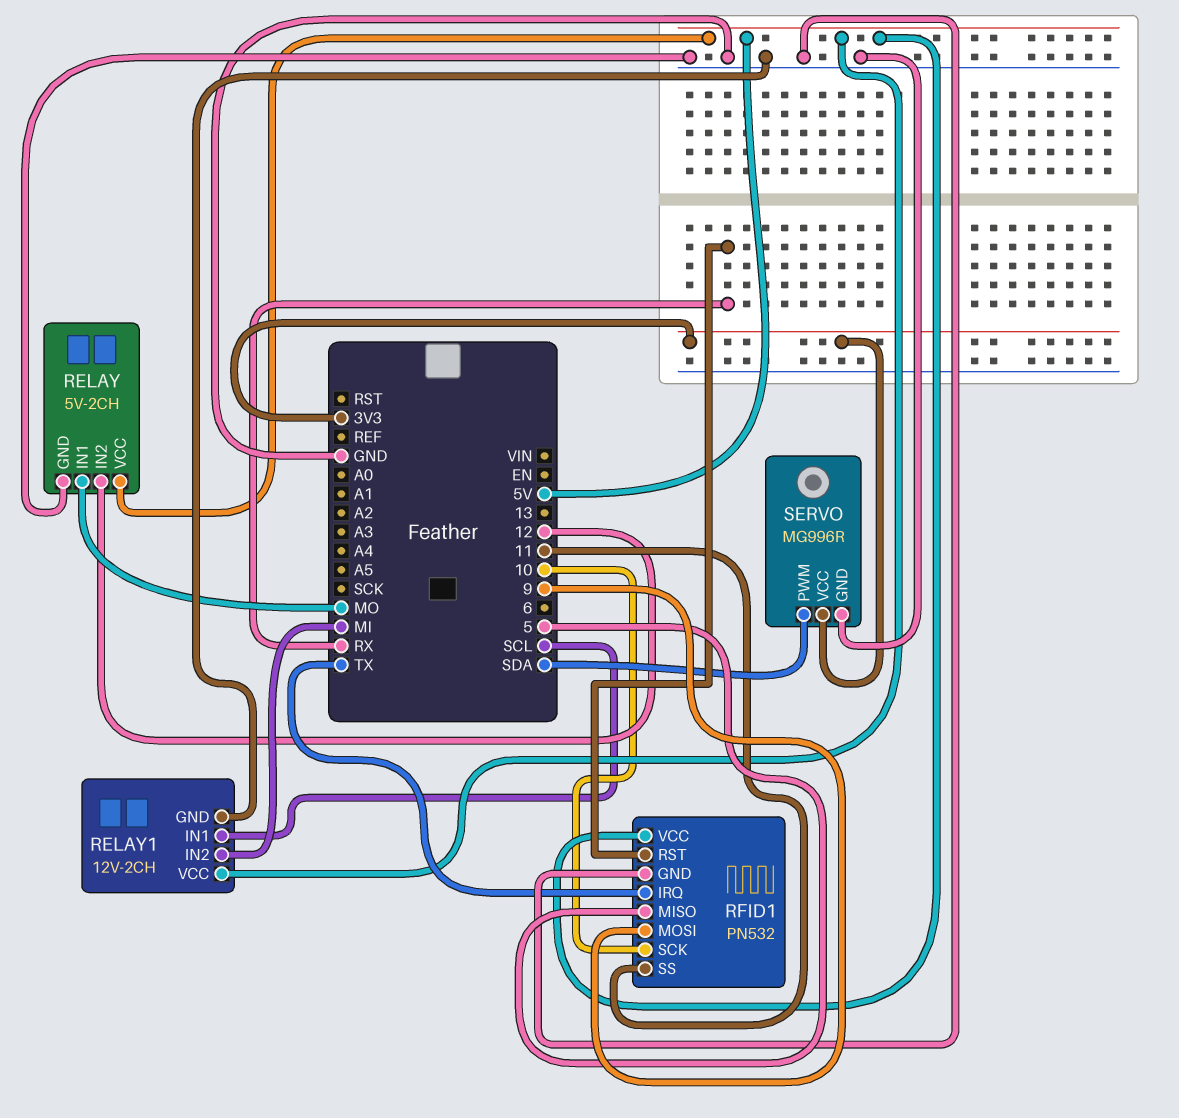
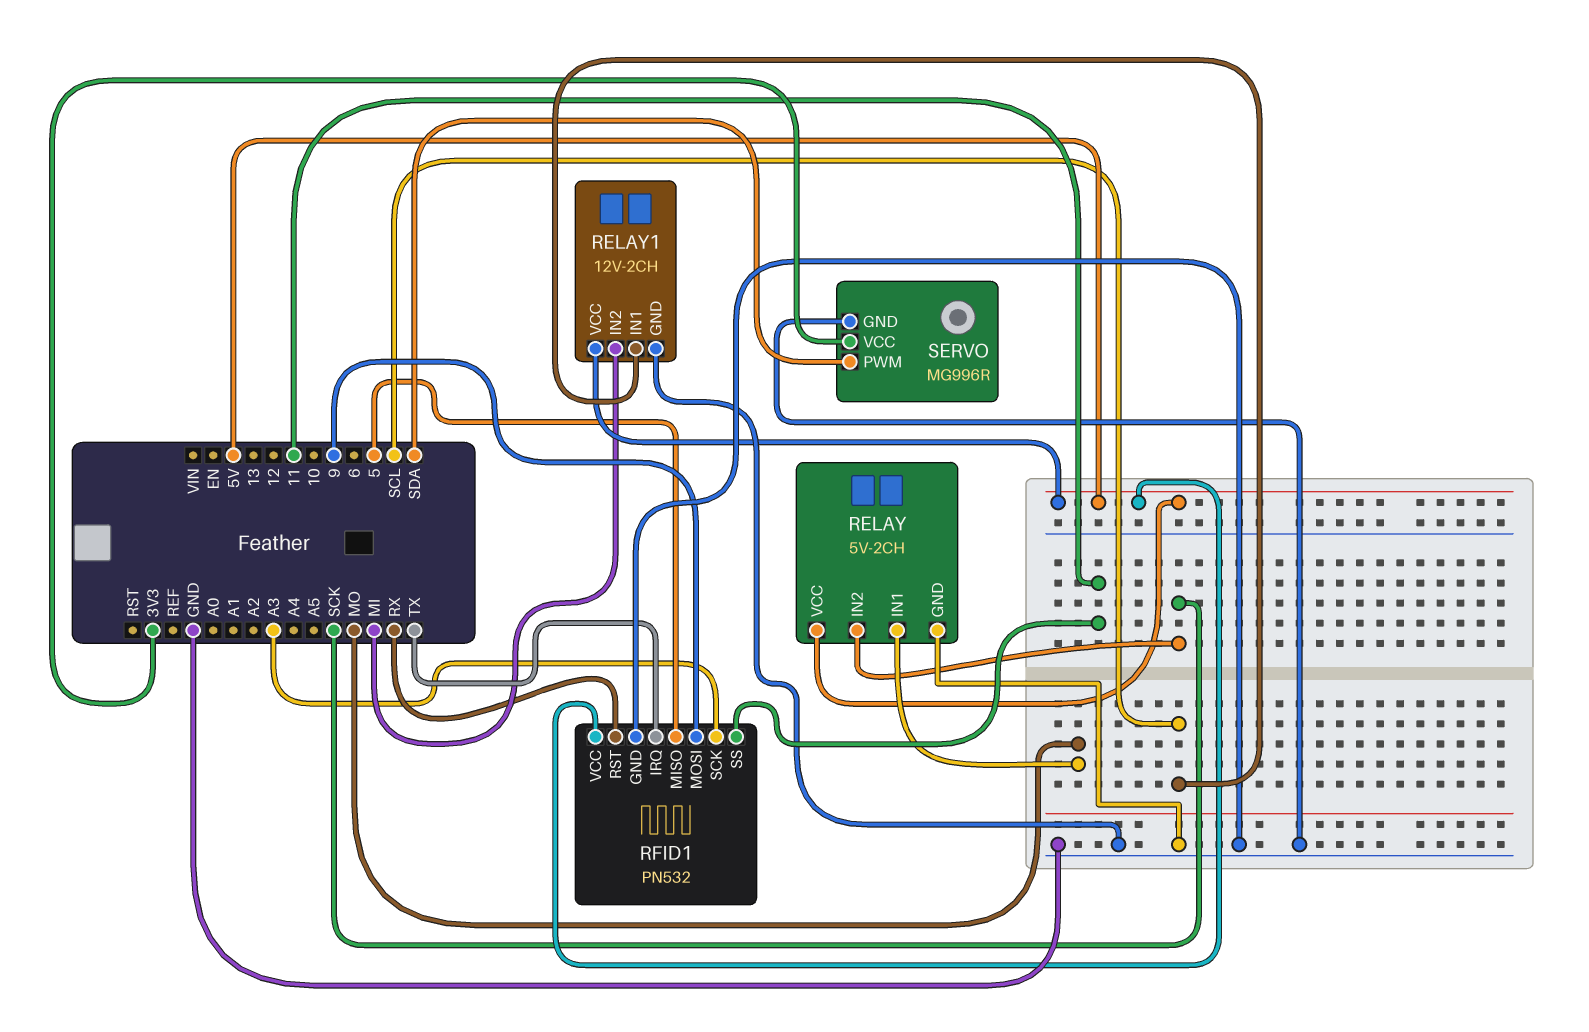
RELAY pin IN2: 12 -> SCK
RFID1 pin SCK: 10 -> A3

